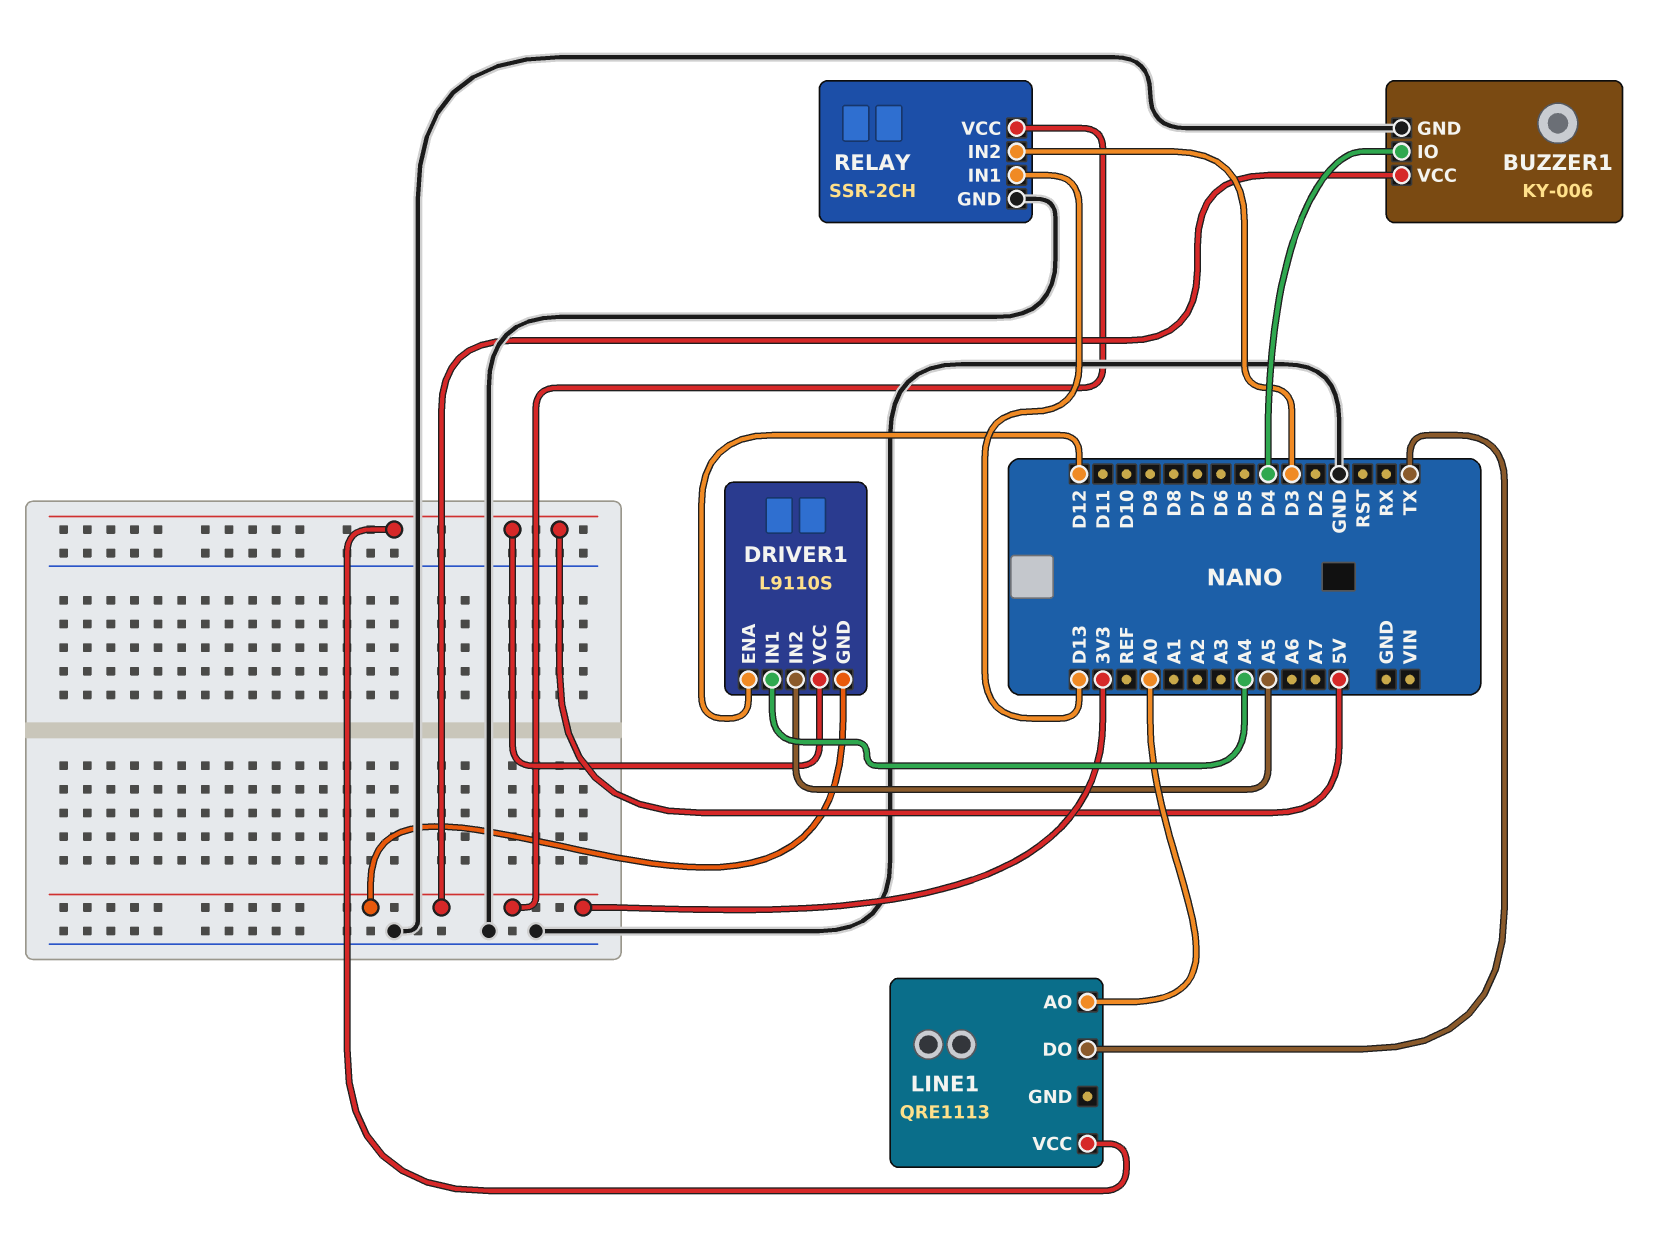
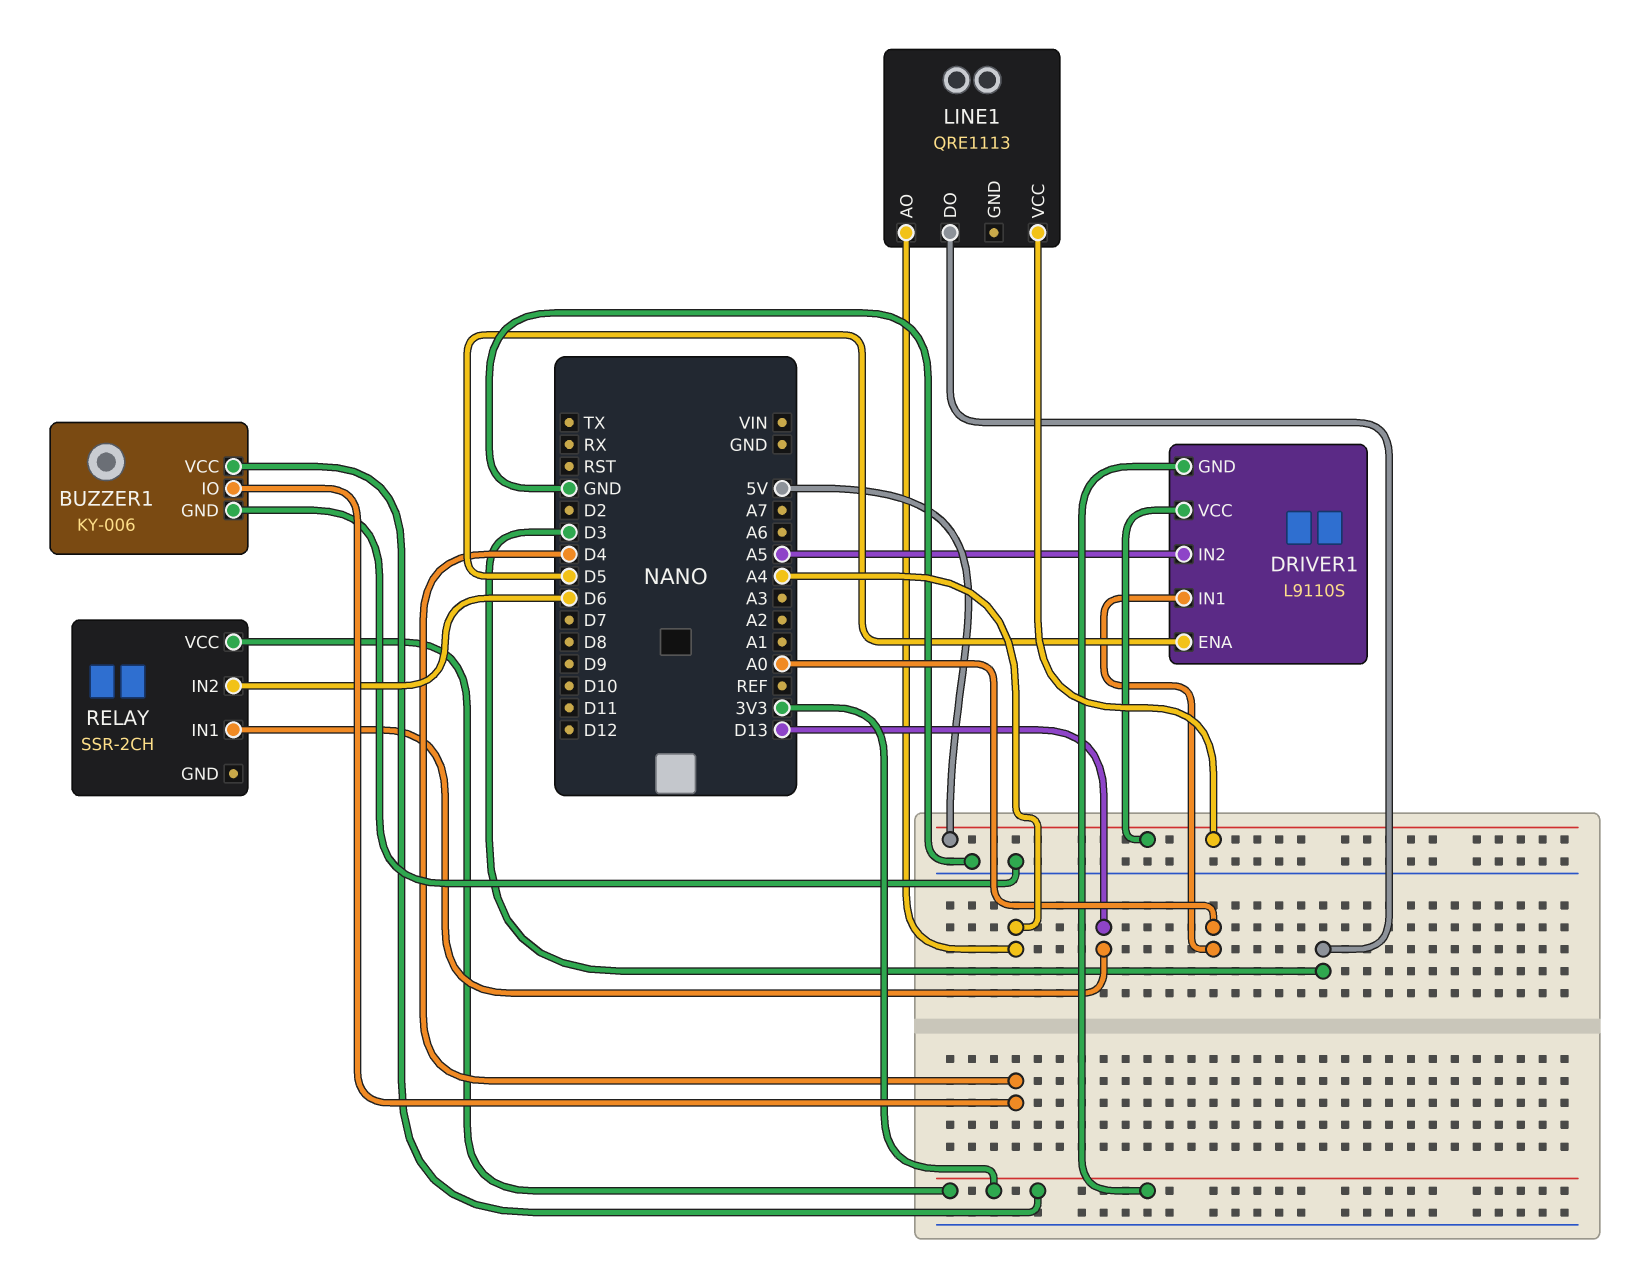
DRIVER1 pin ENA: D12 -> D5
DRIVER1 pin IN1: A4 -> A0
LINE1 pin AO: A0 -> A4
LINE1 pin DO: TX -> D3
RELAY pin GND: GND -> none
RELAY pin IN2: D3 -> D6

